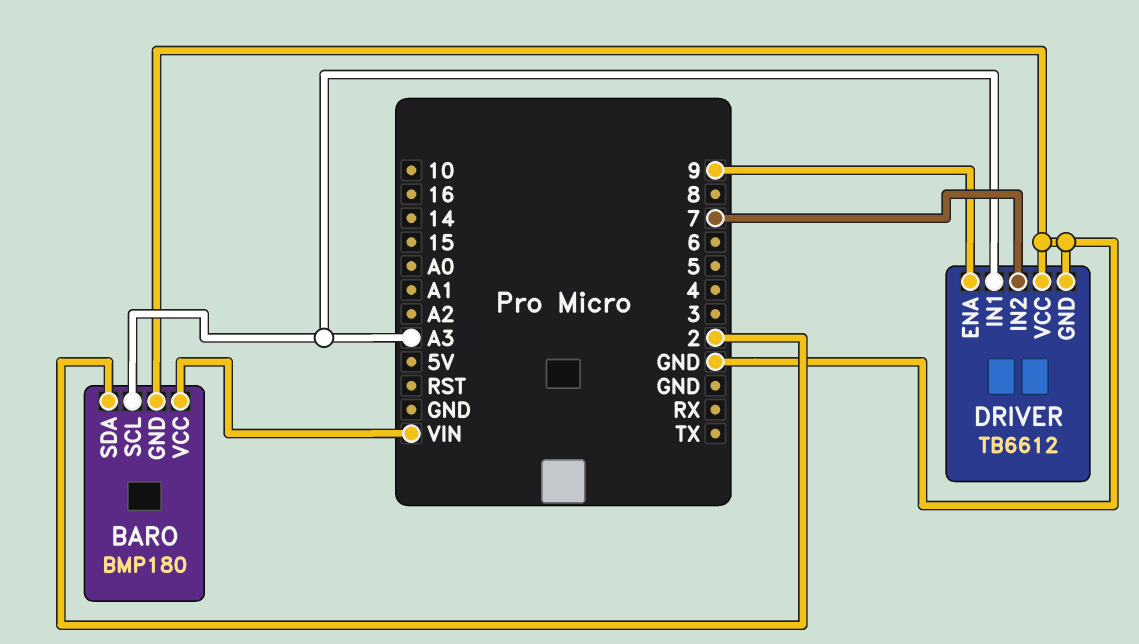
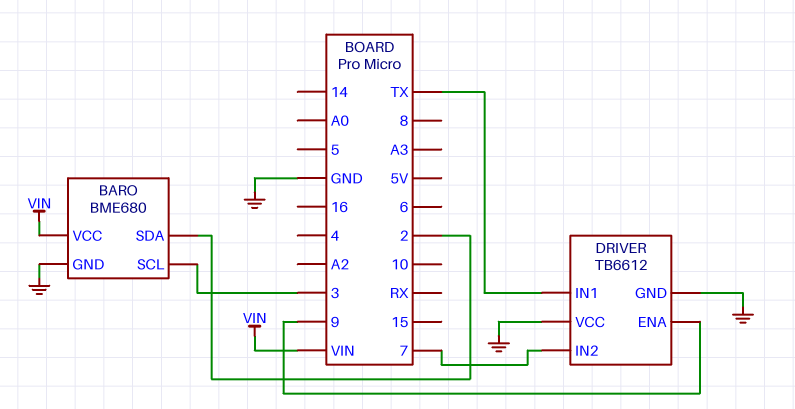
BARO: BMP180 -> BME680
BARO pin SCL: A3 -> 3
DRIVER pin IN1: A3 -> TX

